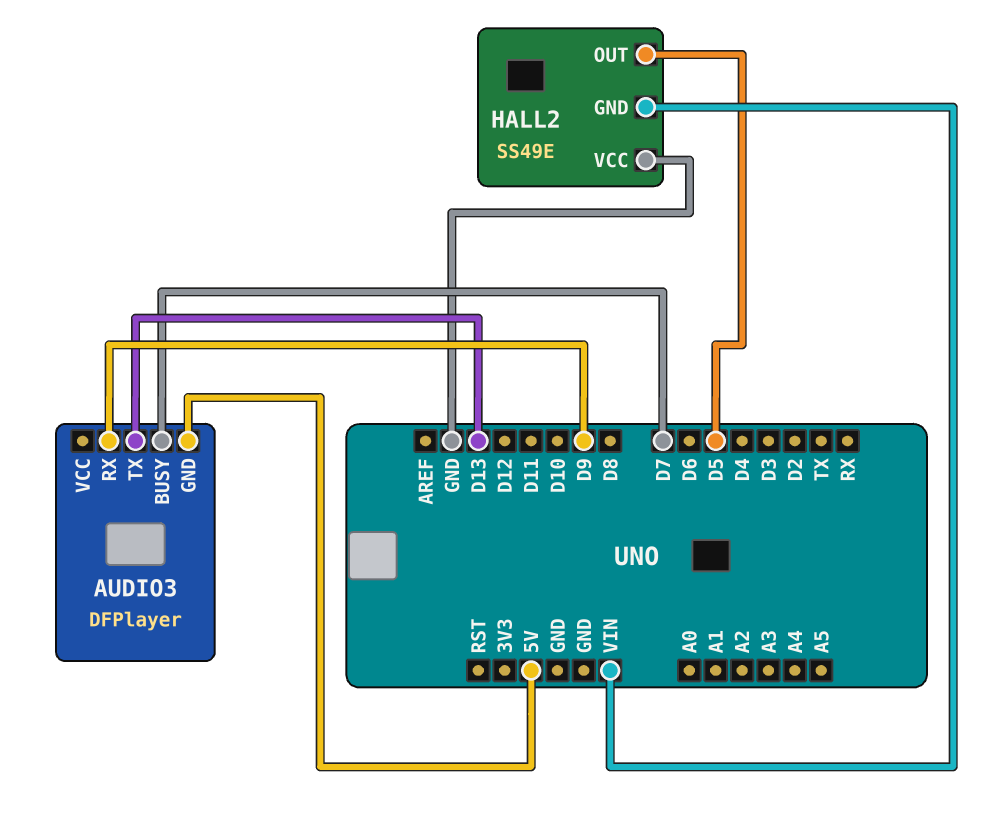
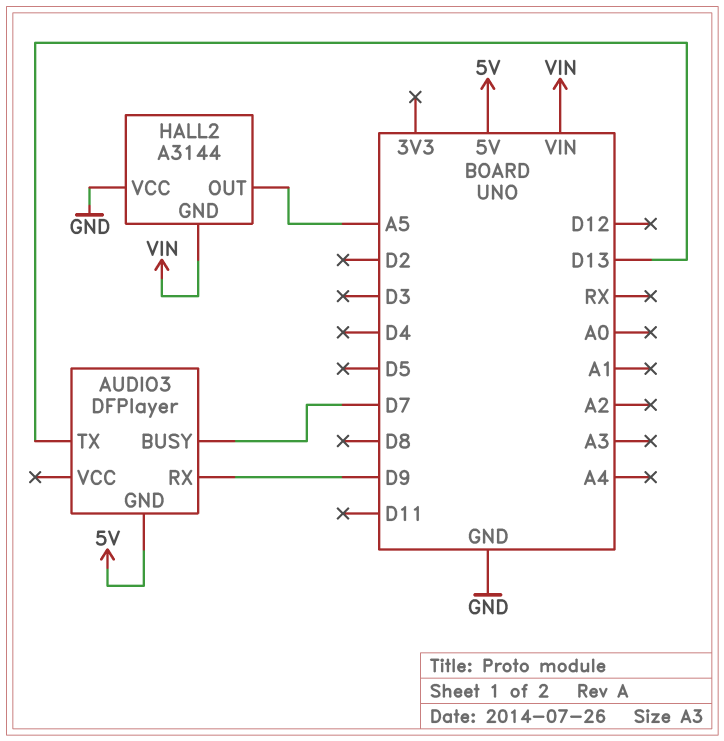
HALL2: SS49E -> A3144
HALL2 pin OUT: D5 -> A5

